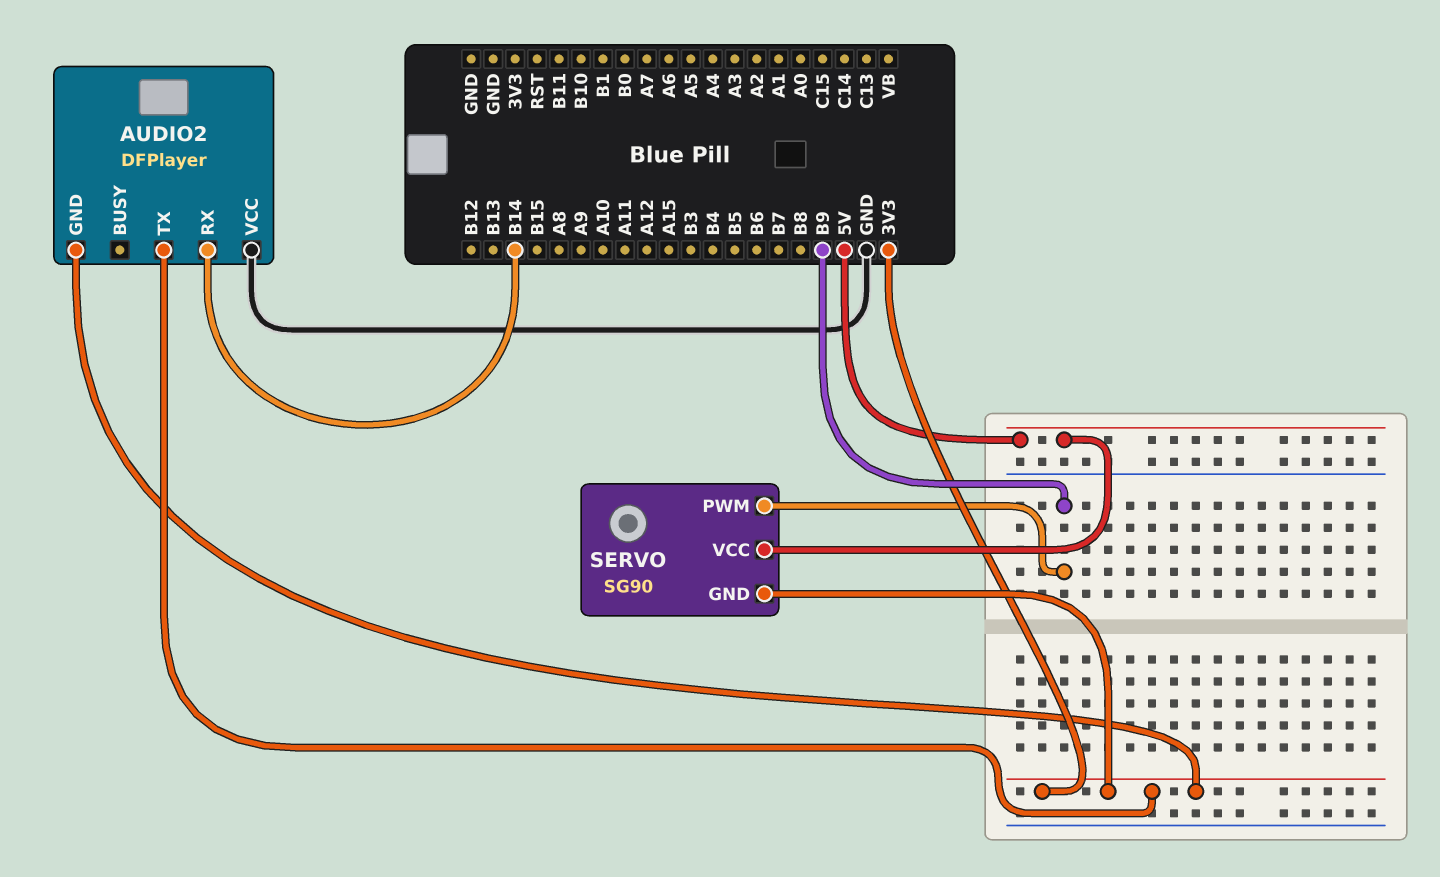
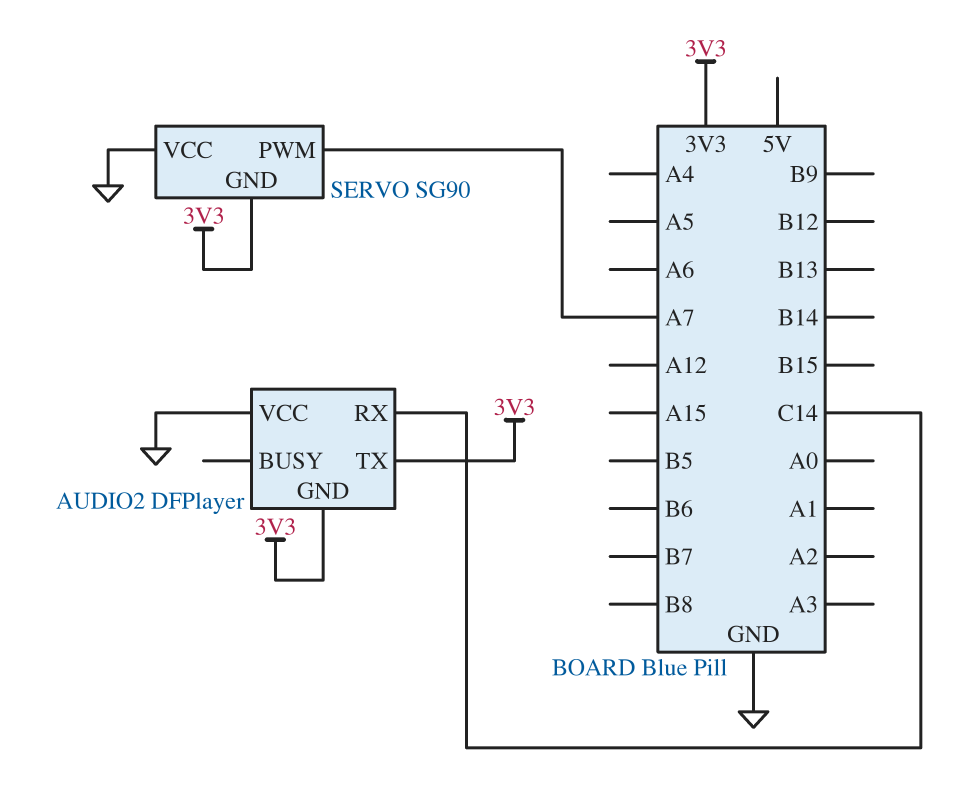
AUDIO2 pin RX: B14 -> C14
SERVO pin PWM: B9 -> A7
SERVO pin VCC: 5V -> GND

